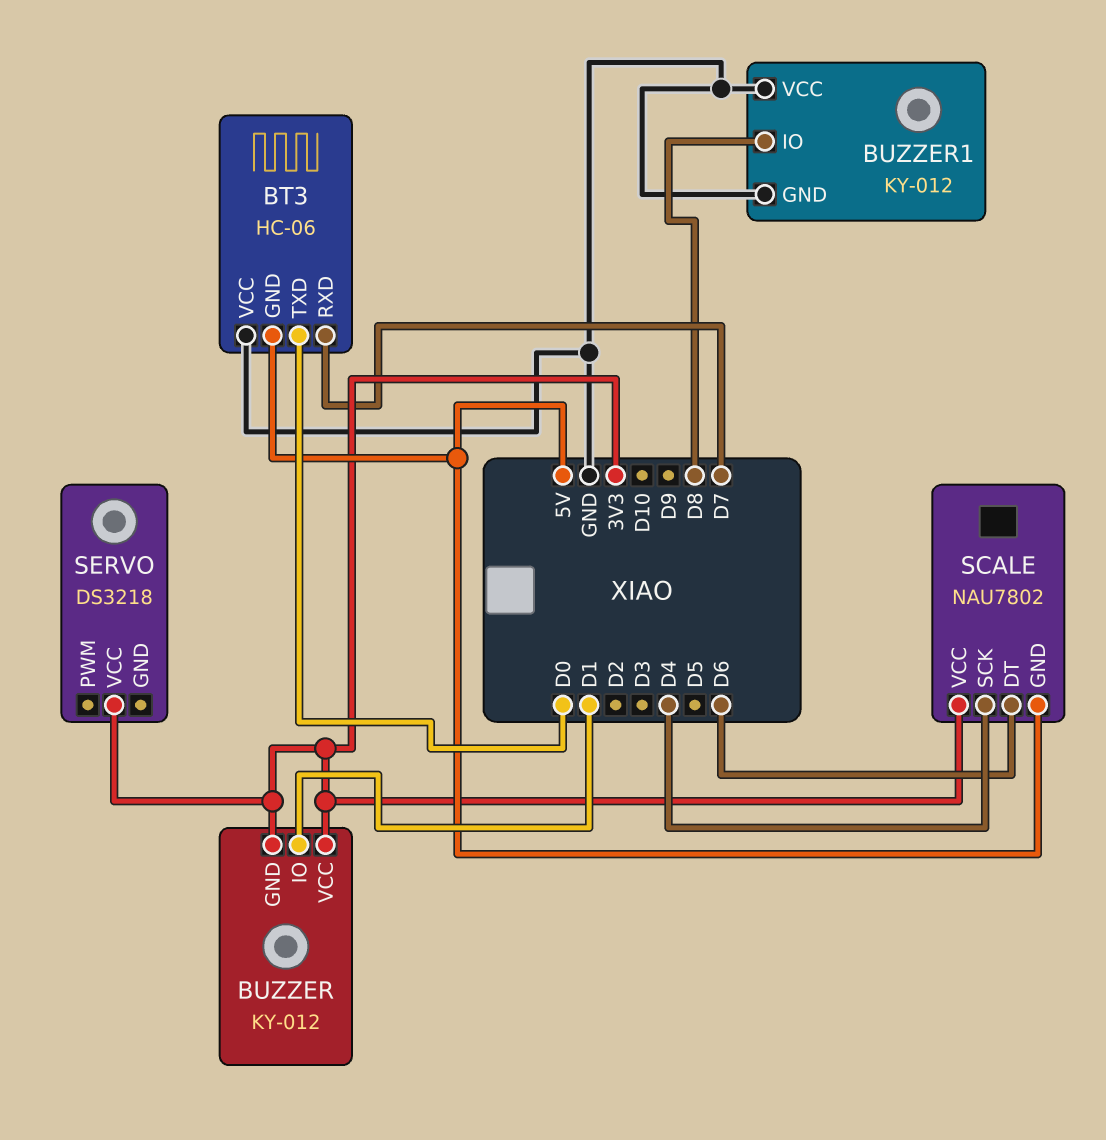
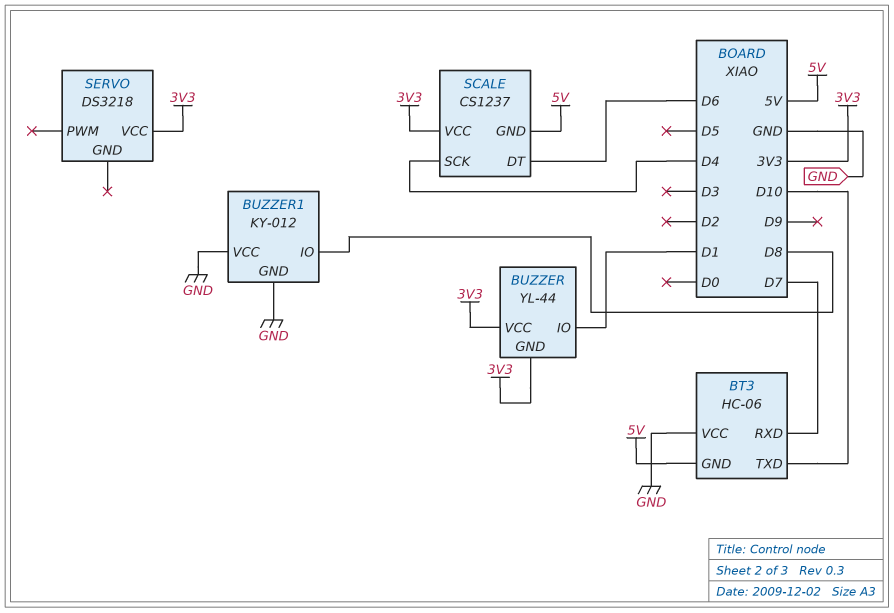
BT3 pin TXD: D0 -> D10
BUZZER: KY-012 -> YL-44
SCALE: NAU7802 -> CS1237

